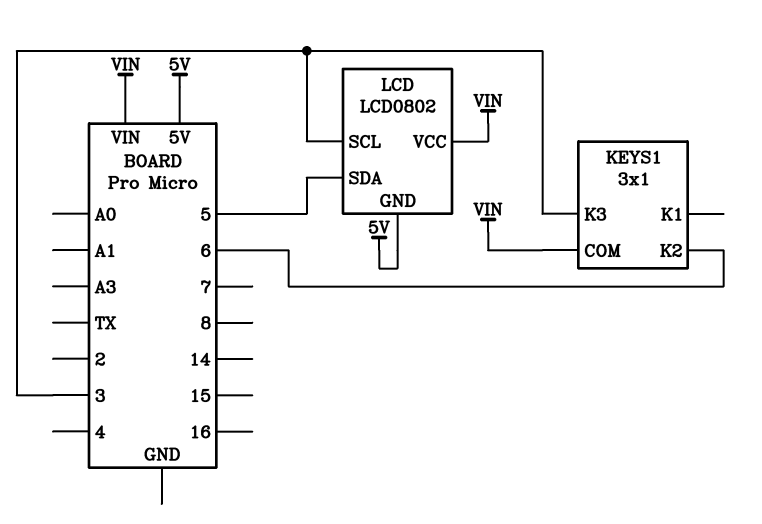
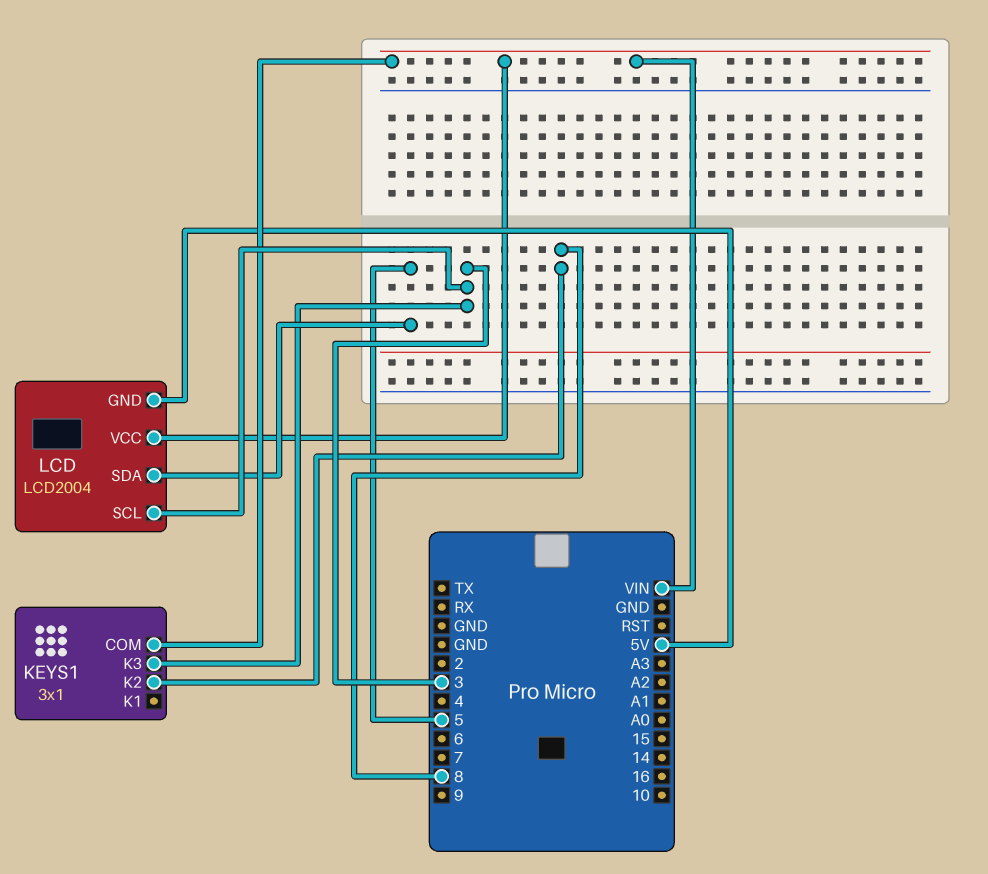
KEYS1 pin K2: 6 -> 8
LCD: LCD0802 -> LCD2004

